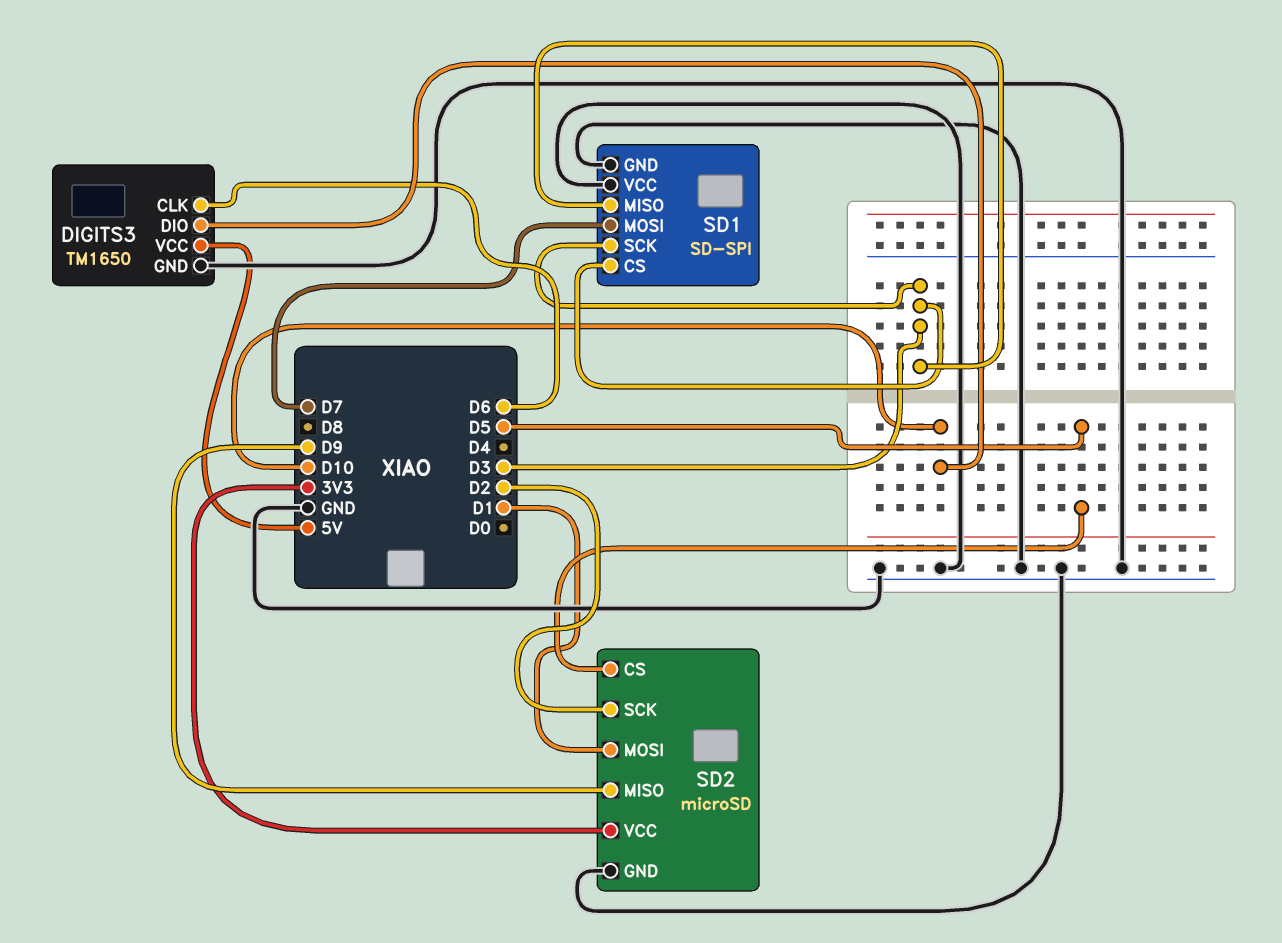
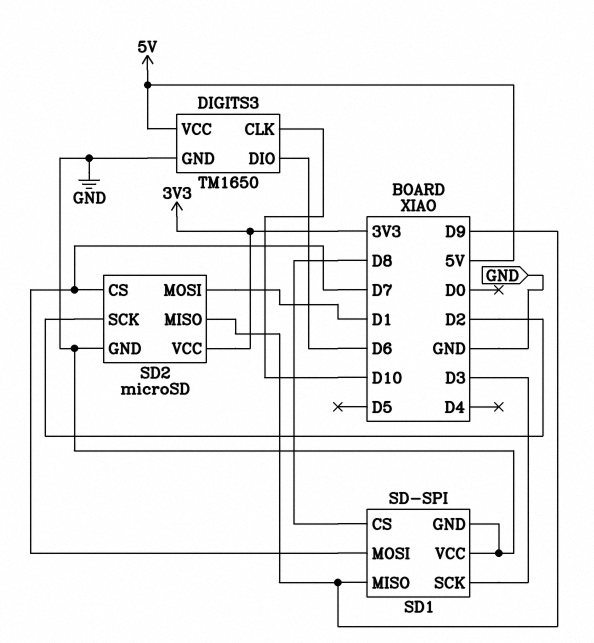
DIGITS3 pin CLK: D6 -> D10
DIGITS3 pin DIO: D10 -> D6
SD1 pin CS: D3 -> D8
SD1 pin MISO: D3 -> D9
SD2 pin CS: D5 -> D7

